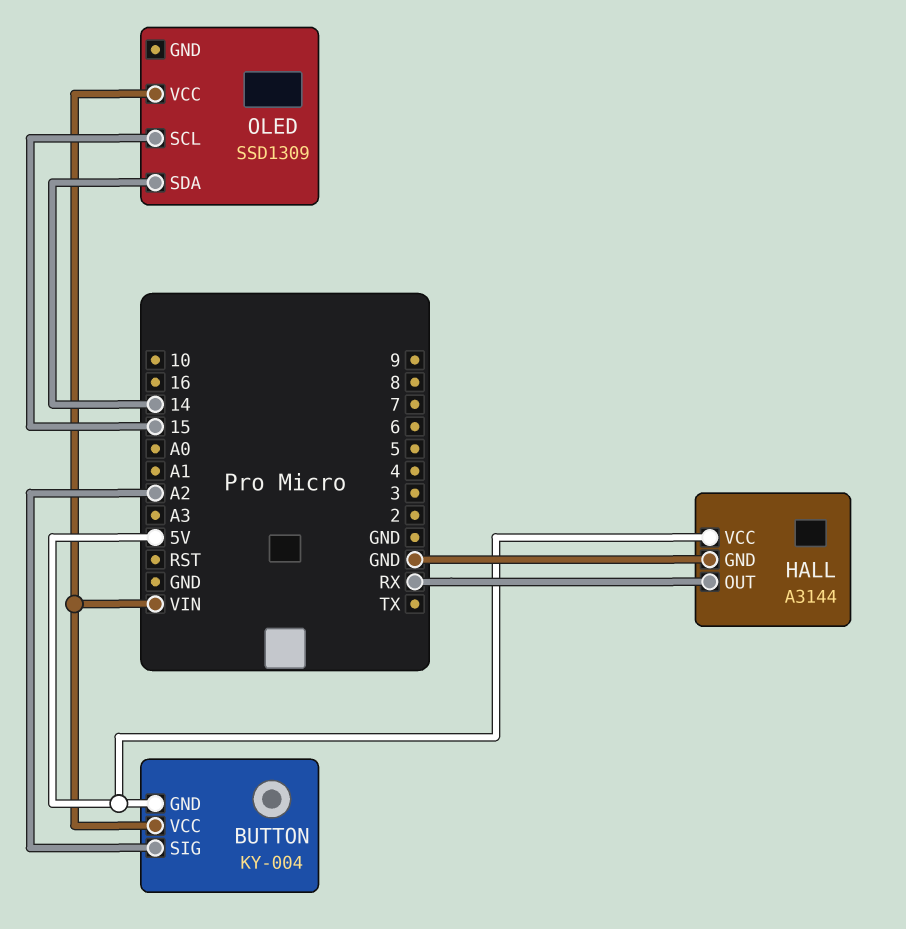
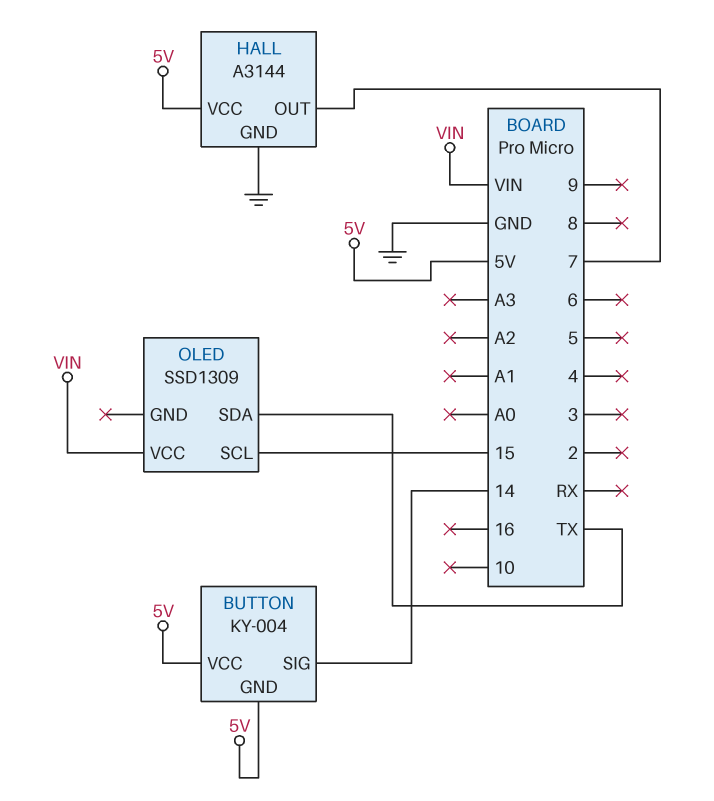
BUTTON pin SIG: A2 -> 14
BUTTON pin VCC: VIN -> 5V
HALL pin OUT: RX -> 7
OLED pin SDA: 14 -> TX

